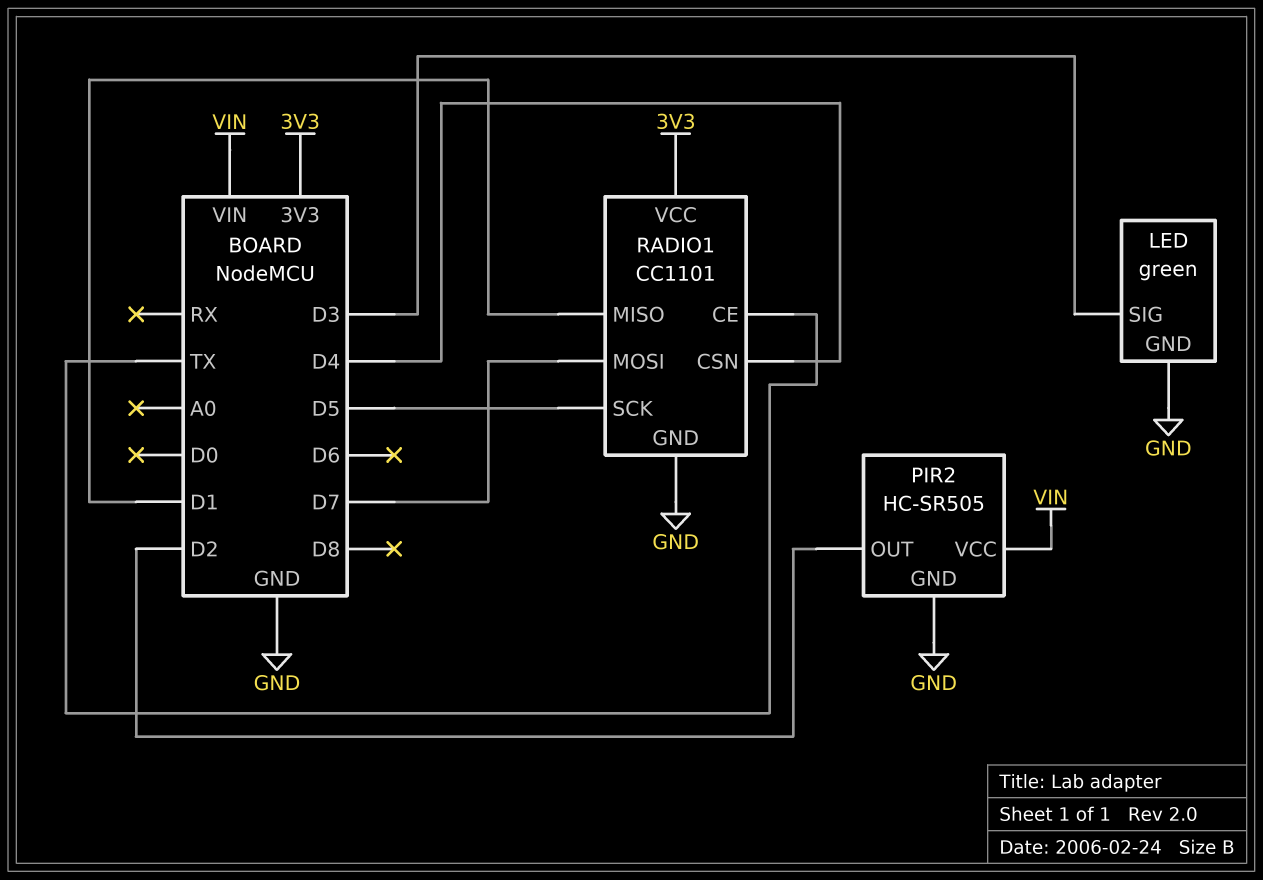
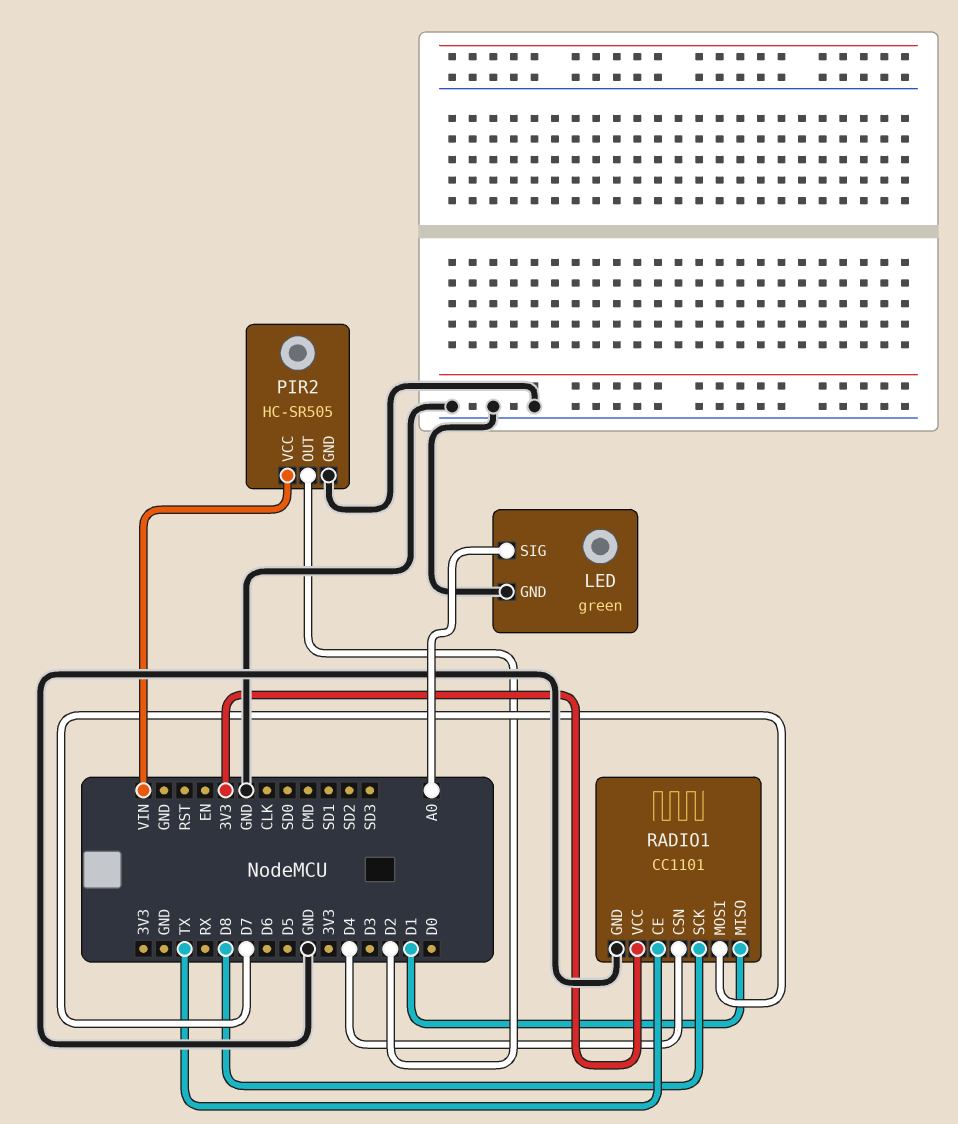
LED pin SIG: D3 -> A0
RADIO1 pin SCK: D5 -> D8

